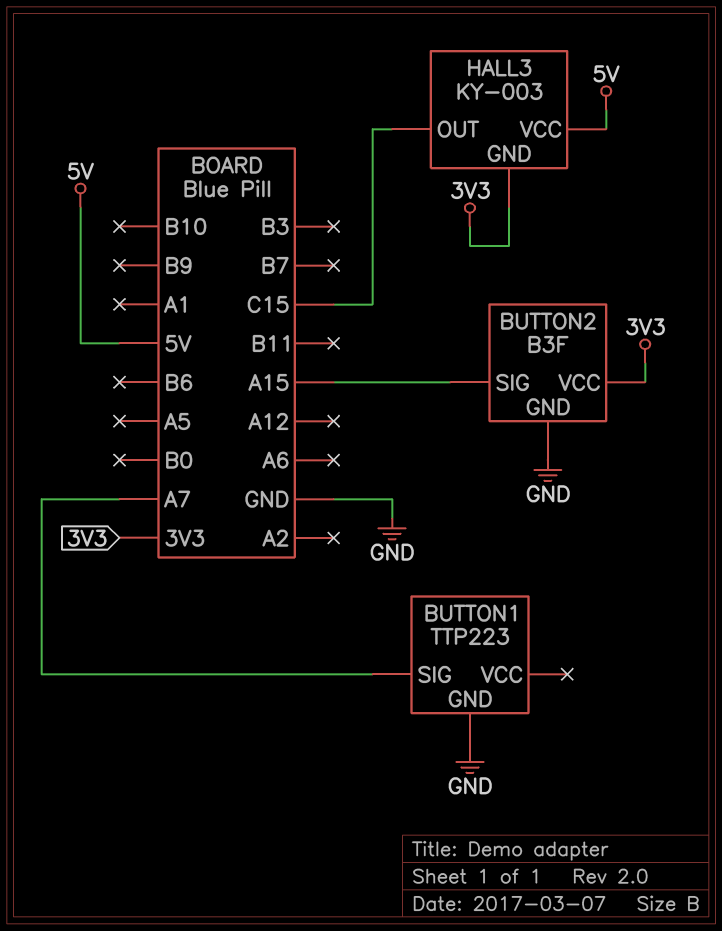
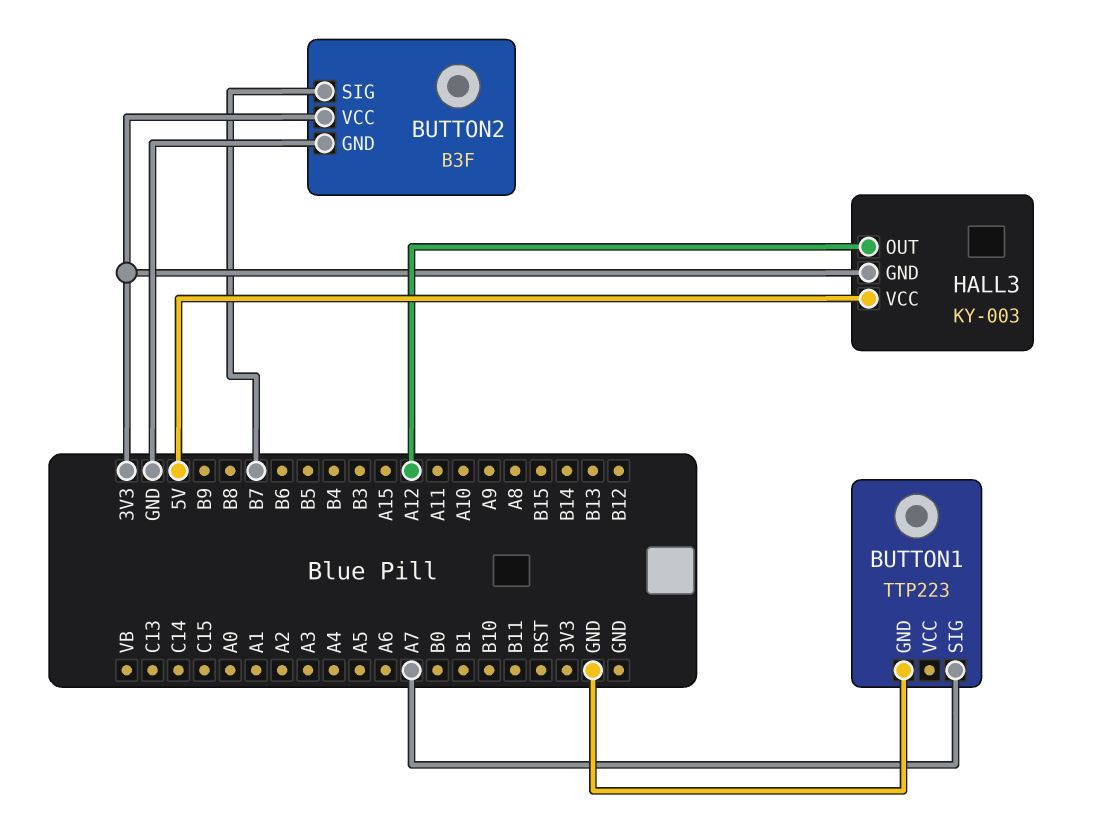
BUTTON2 pin SIG: A15 -> B7
HALL3 pin OUT: C15 -> A12

